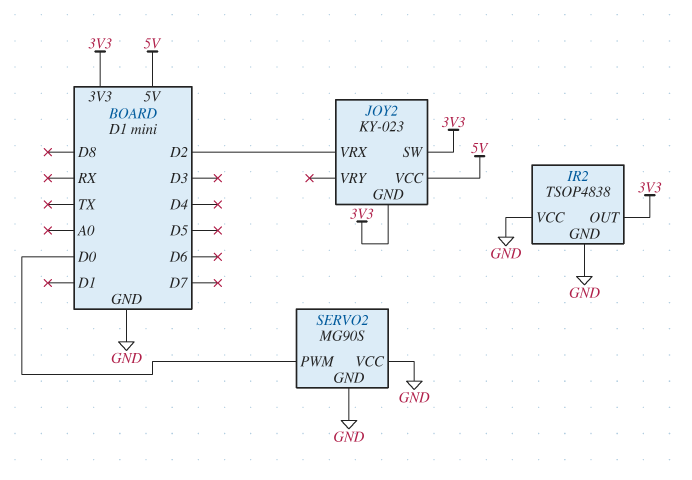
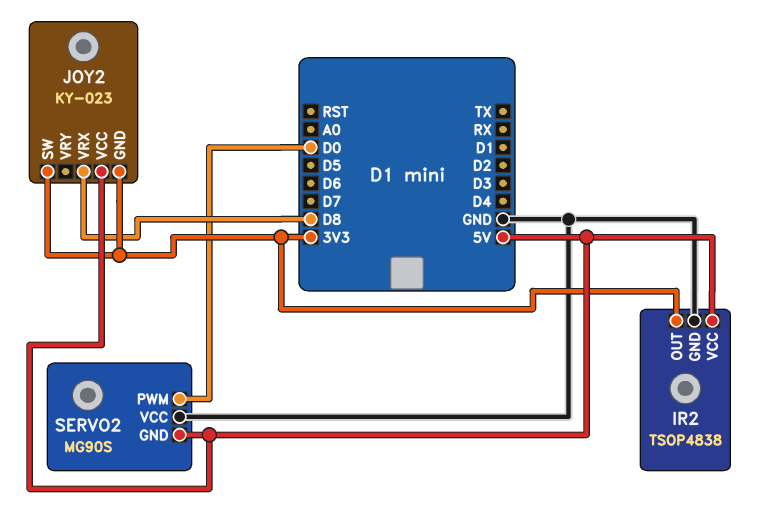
IR2 pin VCC: GND -> 5V
JOY2 pin VRX: D2 -> D8
SERVO2 pin GND: GND -> 5V

